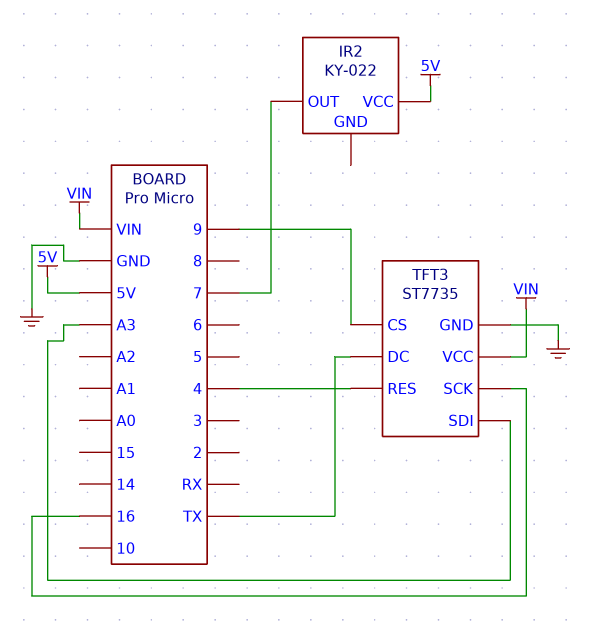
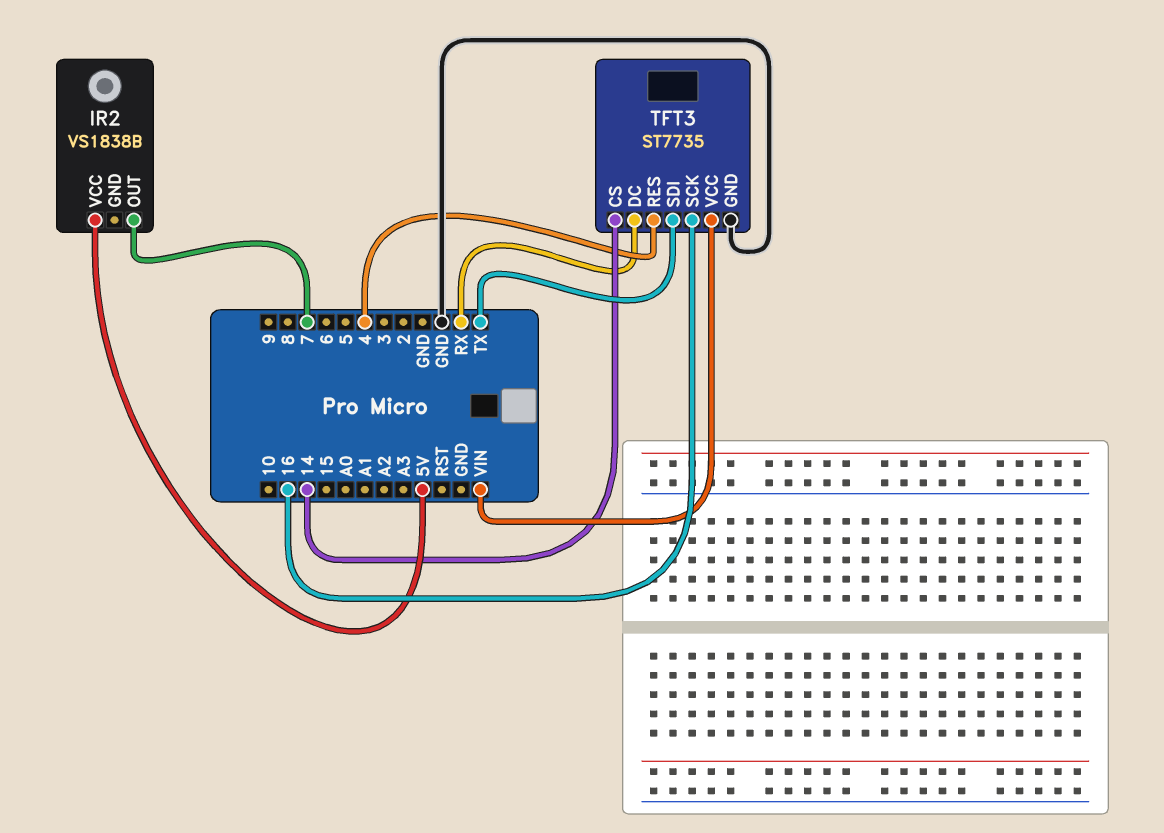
IR2: KY-022 -> VS1838B
TFT3 pin CS: 9 -> 14
TFT3 pin DC: TX -> RX
TFT3 pin SDI: A3 -> TX

